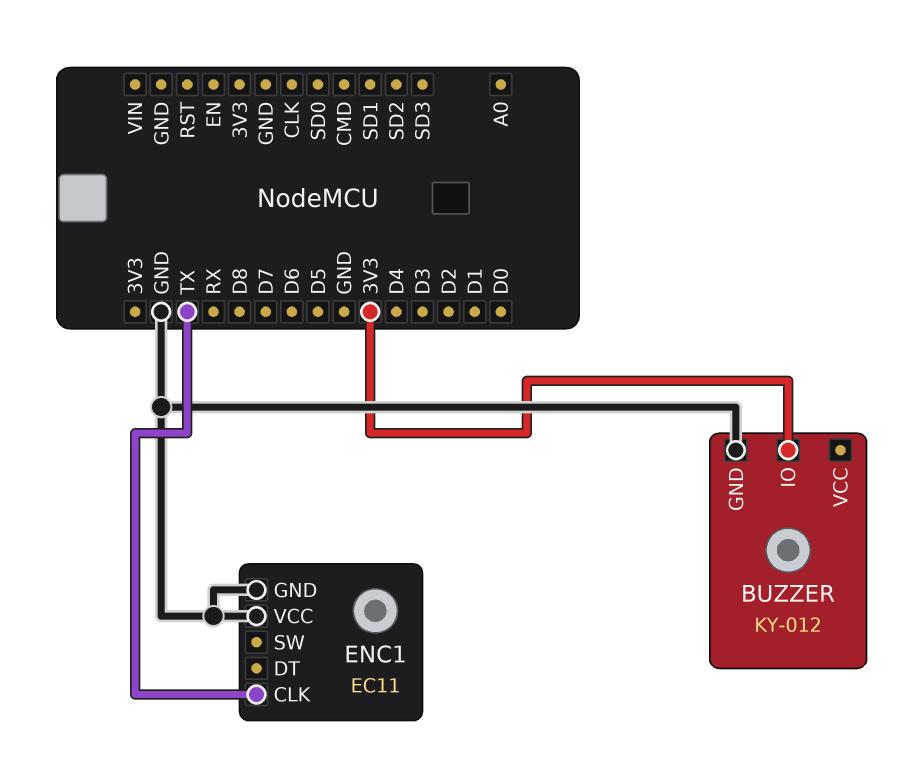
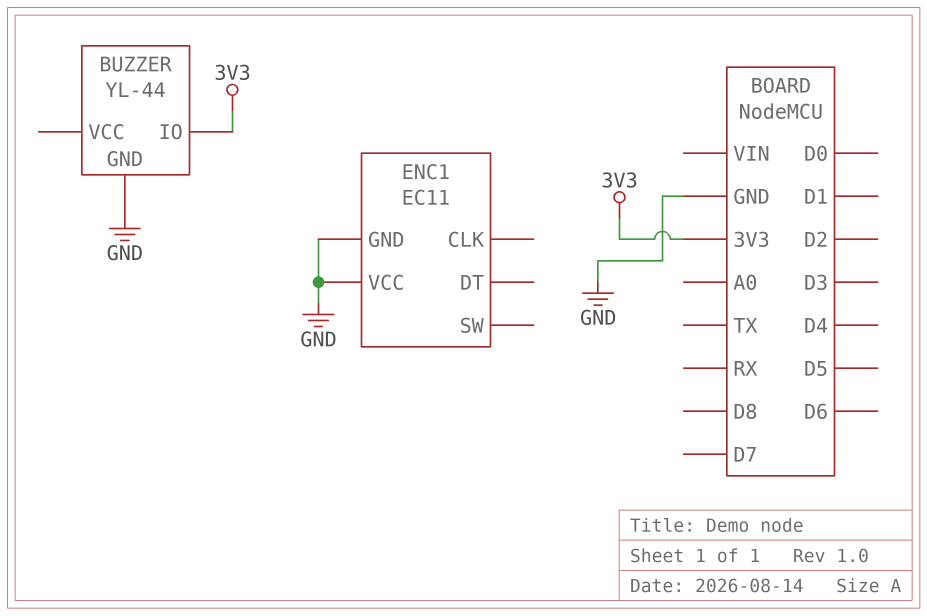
BUZZER: KY-012 -> YL-44
ENC1 pin CLK: TX -> none

